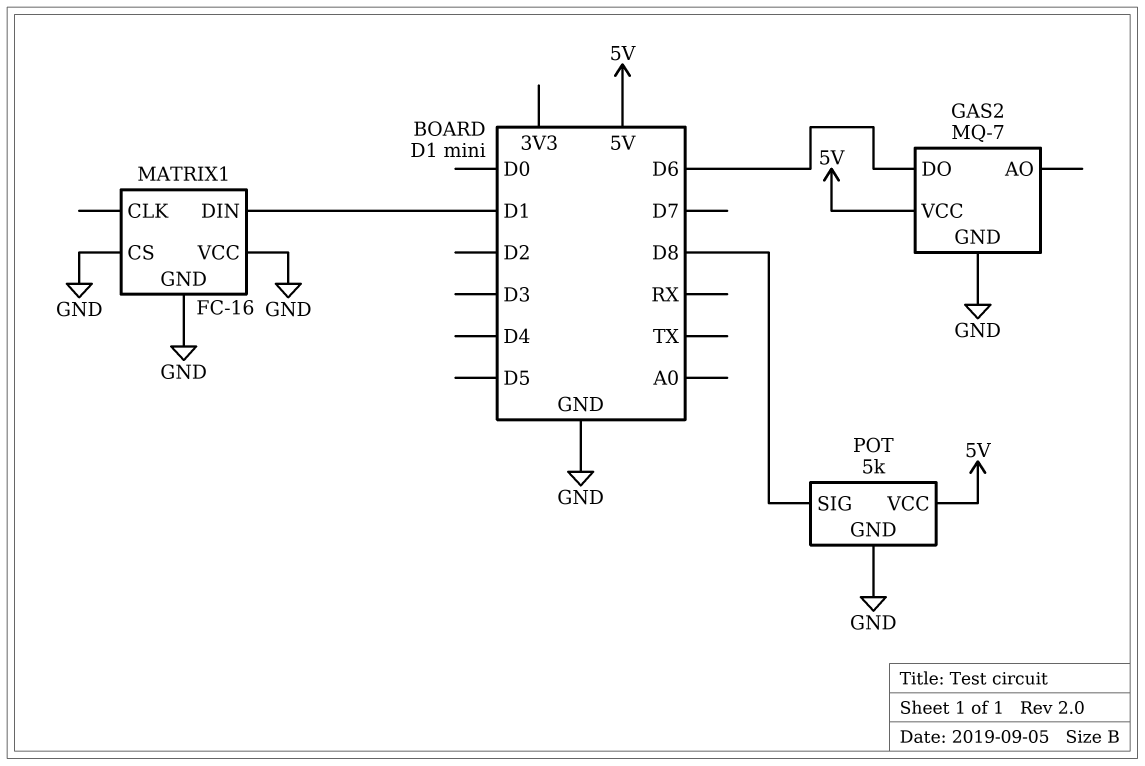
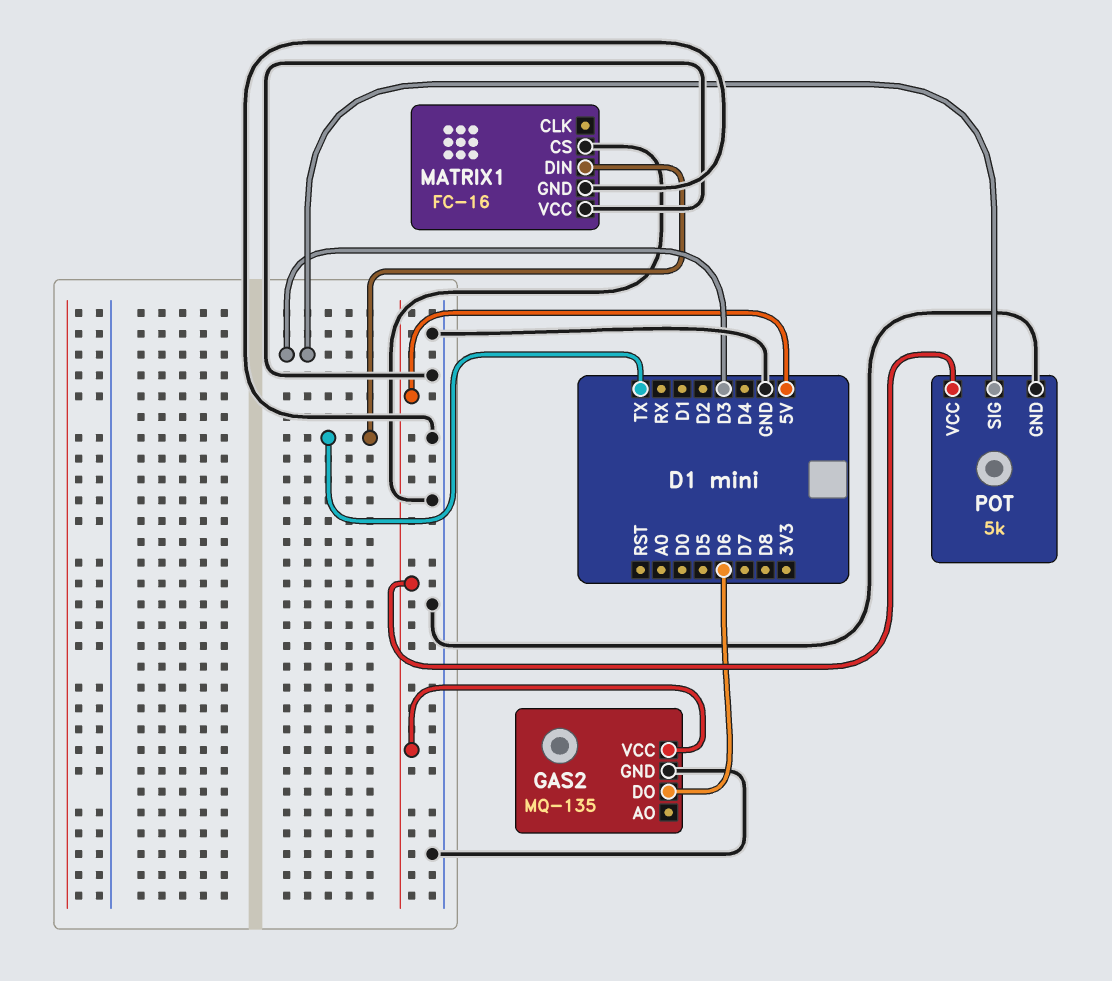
GAS2: MQ-7 -> MQ-135
MATRIX1 pin DIN: D1 -> TX
POT pin SIG: D8 -> D3

